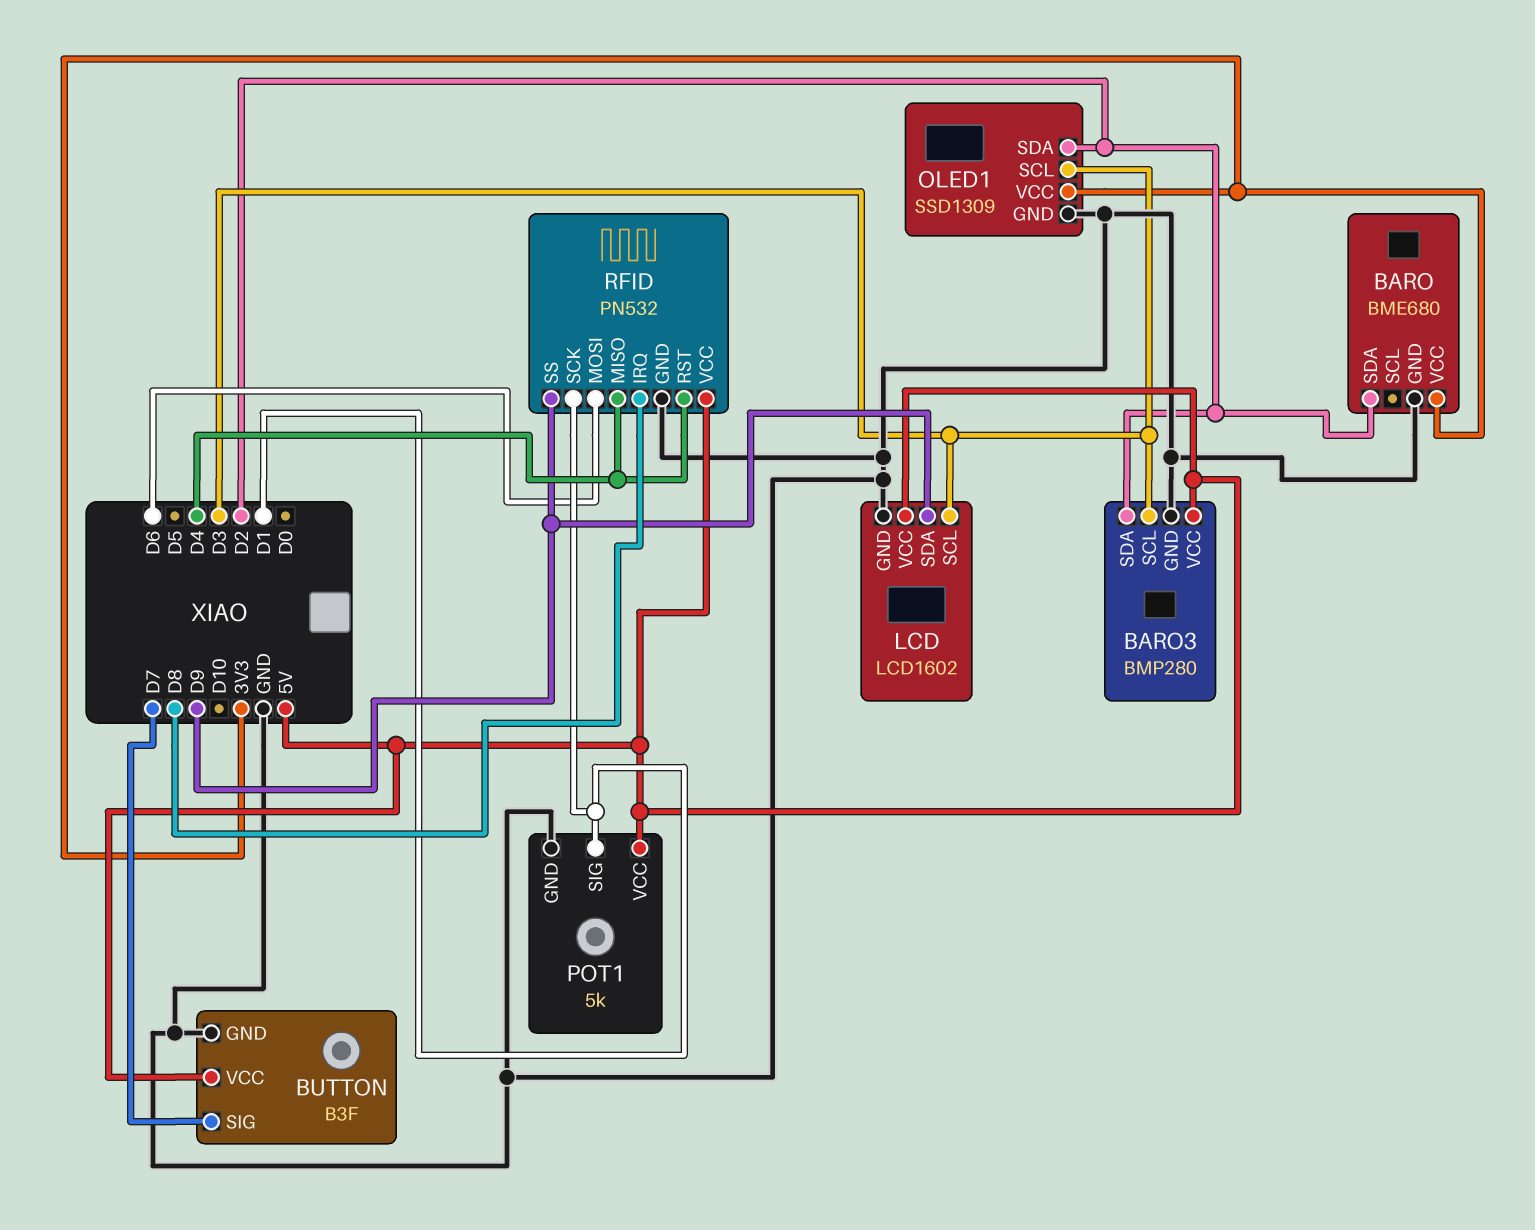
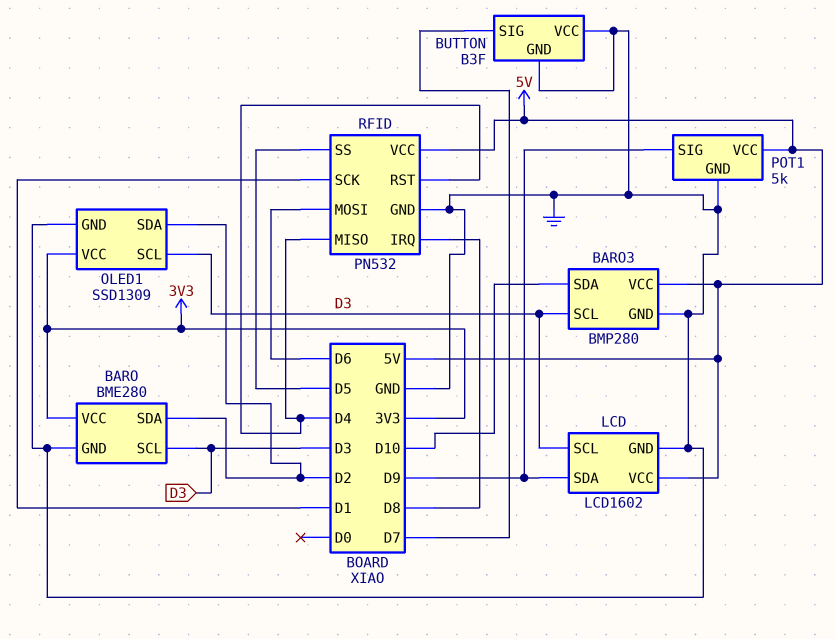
BARO: BME680 -> BME280
BARO pin SCL: none -> D3
BARO3 pin SDA: D2 -> D10
BUTTON pin VCC: 5V -> GND
POT1 pin SIG: D1 -> D9
RFID pin SS: D9 -> D5

